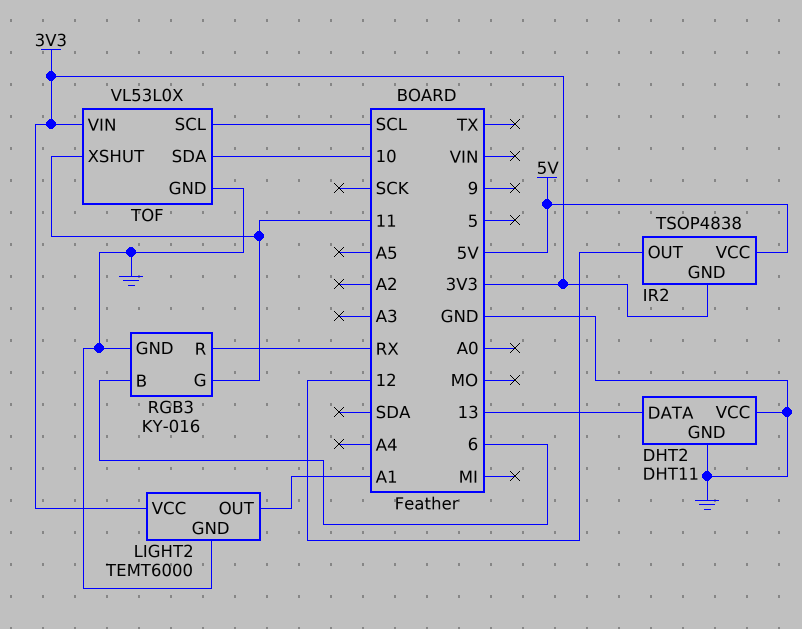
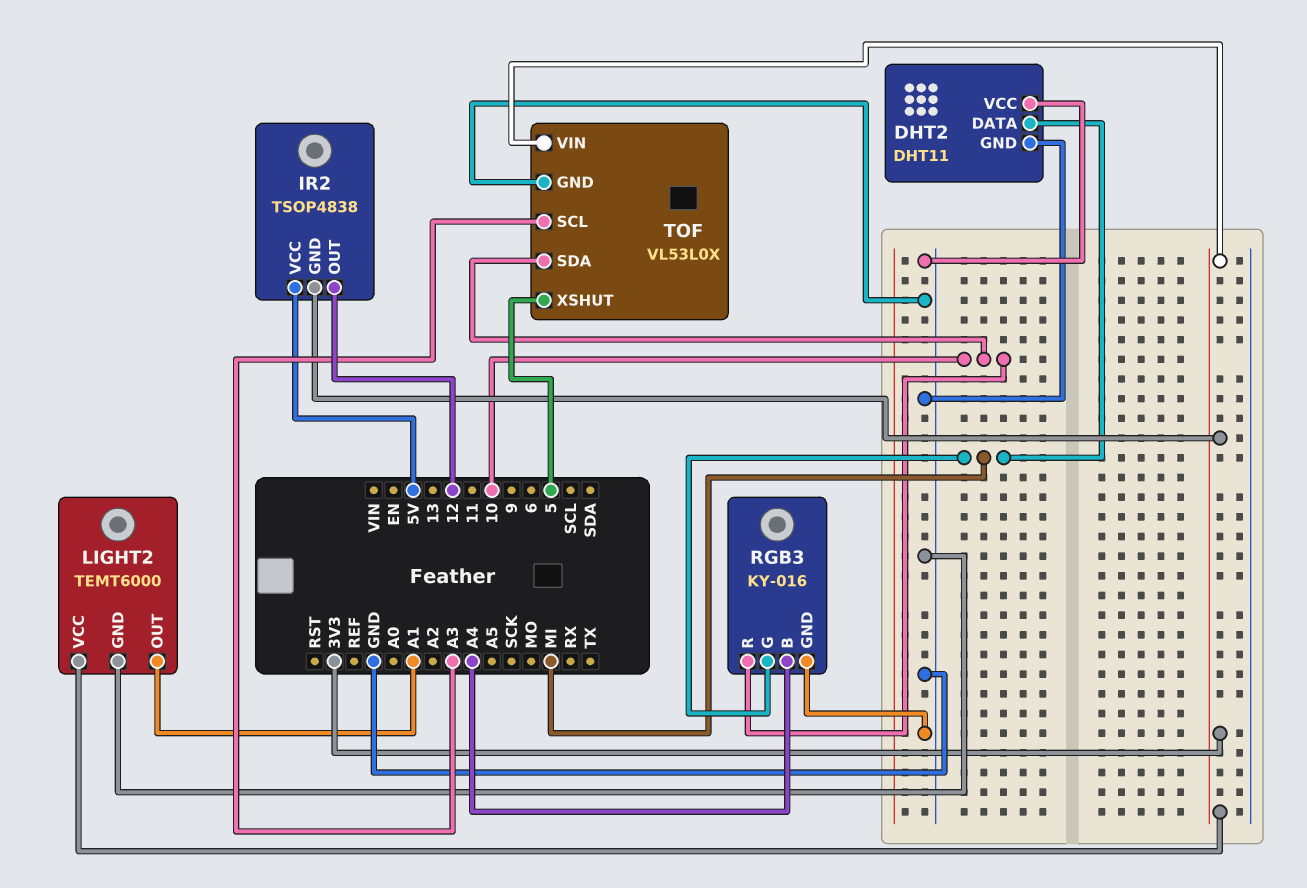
DHT2 pin DATA: 13 -> MI
RGB3 pin B: 6 -> A4
RGB3 pin G: 11 -> MI
RGB3 pin R: RX -> 10
TOF pin SCL: SCL -> A3
TOF pin XSHUT: 11 -> 5

